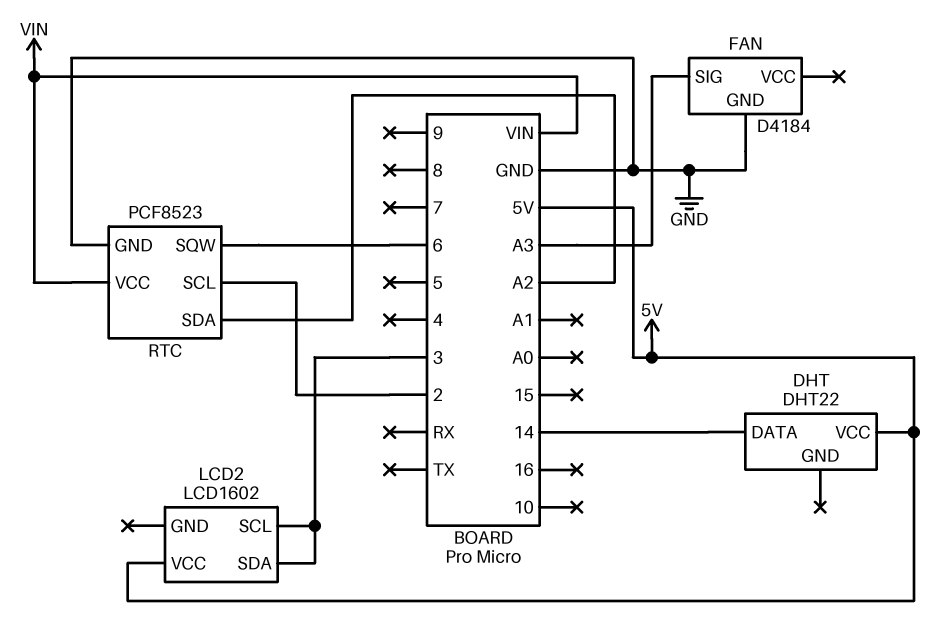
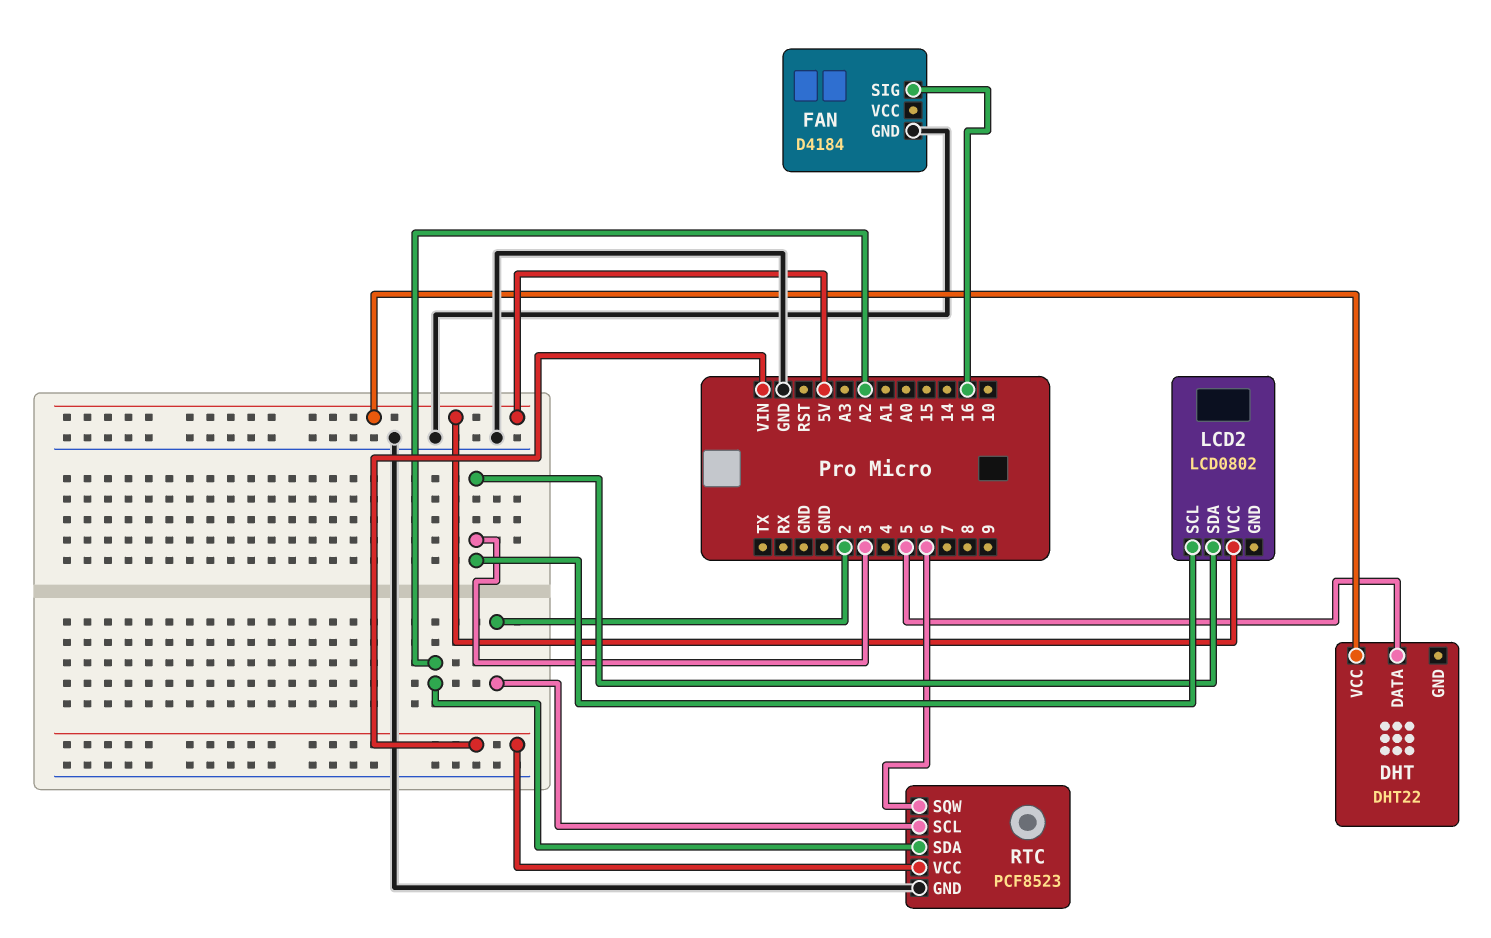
DHT pin DATA: 14 -> 5
FAN pin SIG: A3 -> 16
LCD2: LCD1602 -> LCD0802

